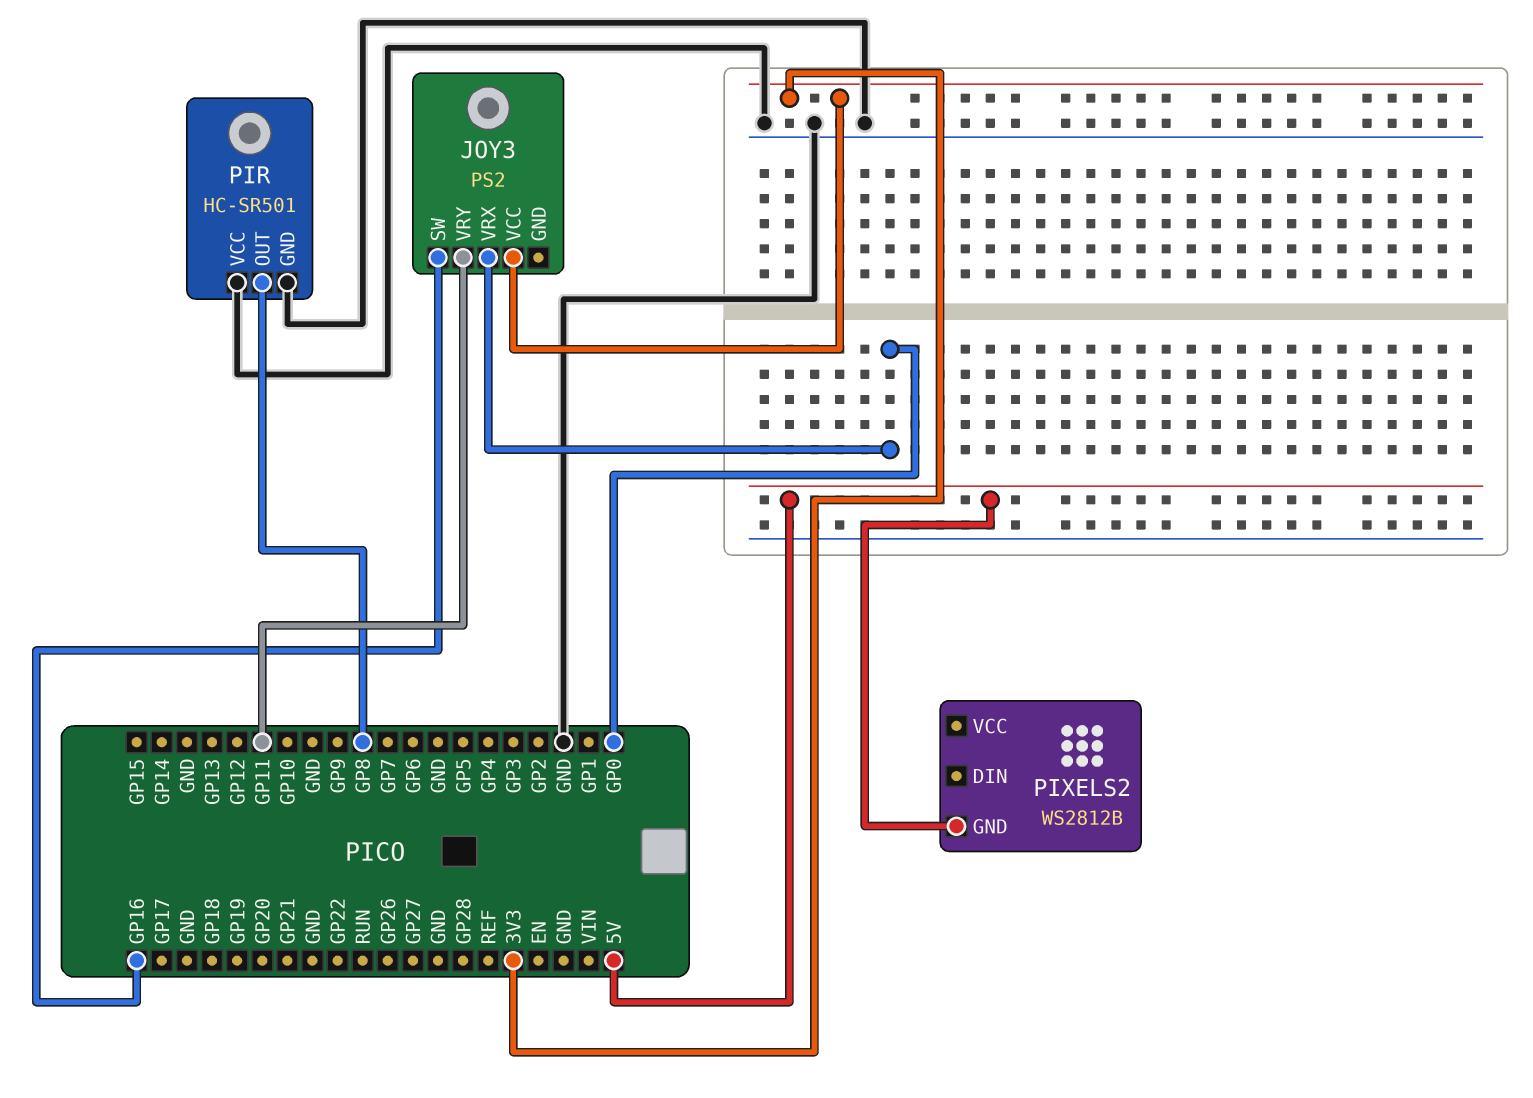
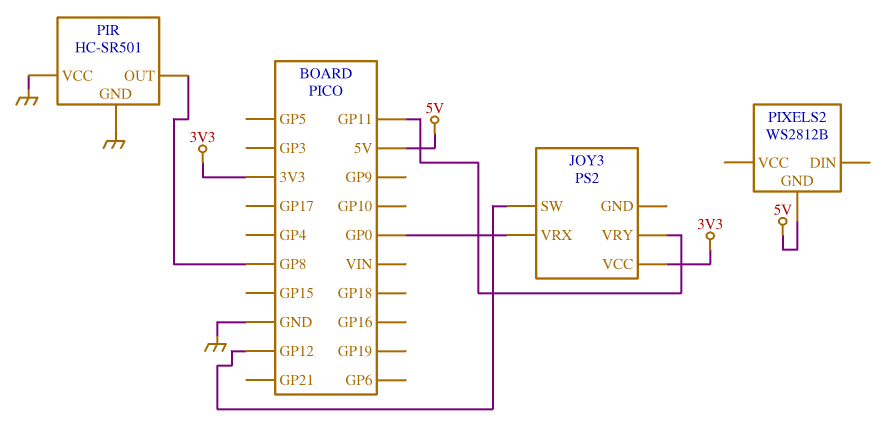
JOY3 pin SW: GP16 -> GP12

